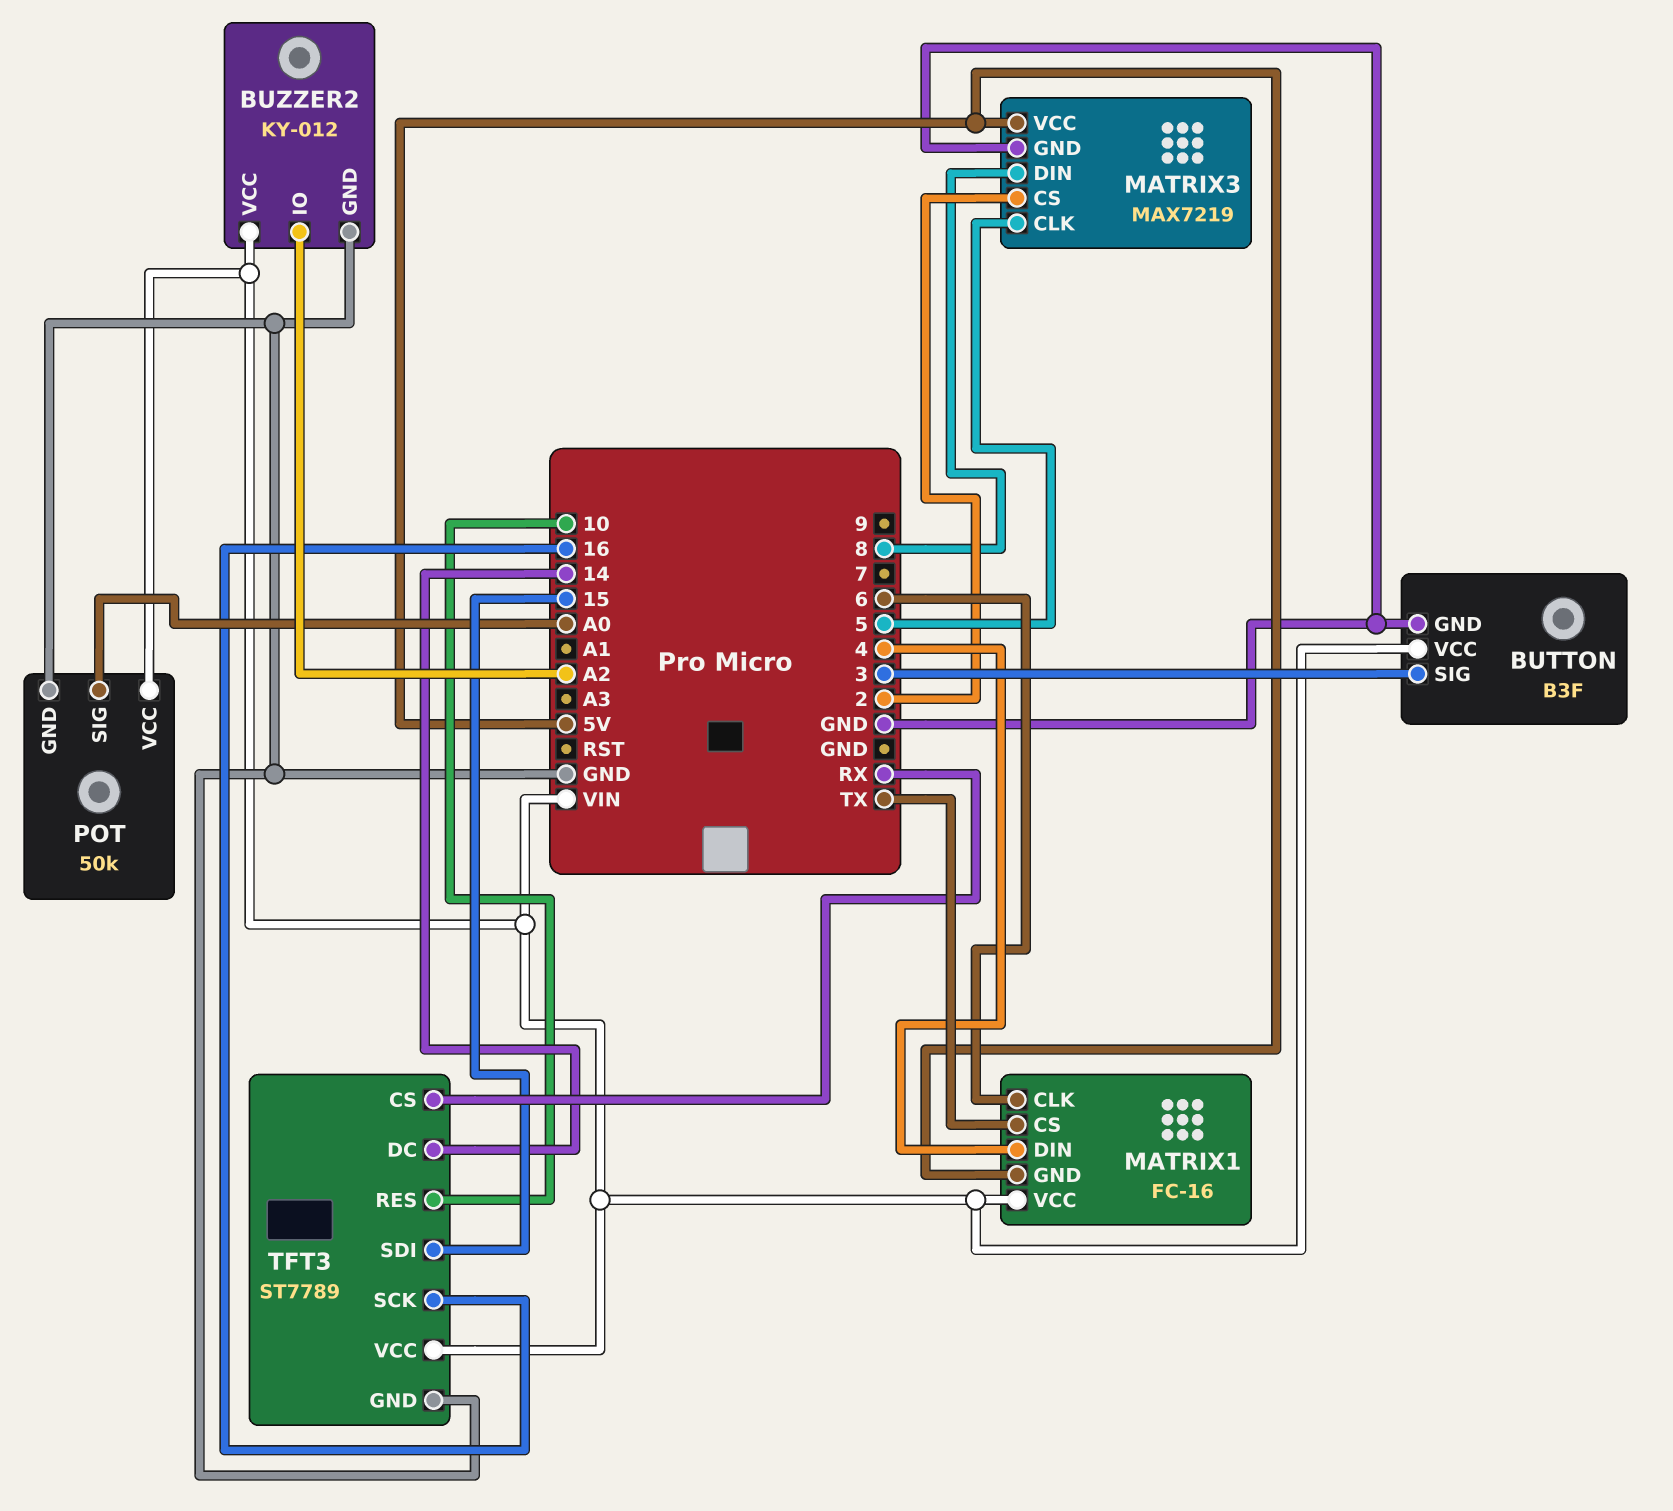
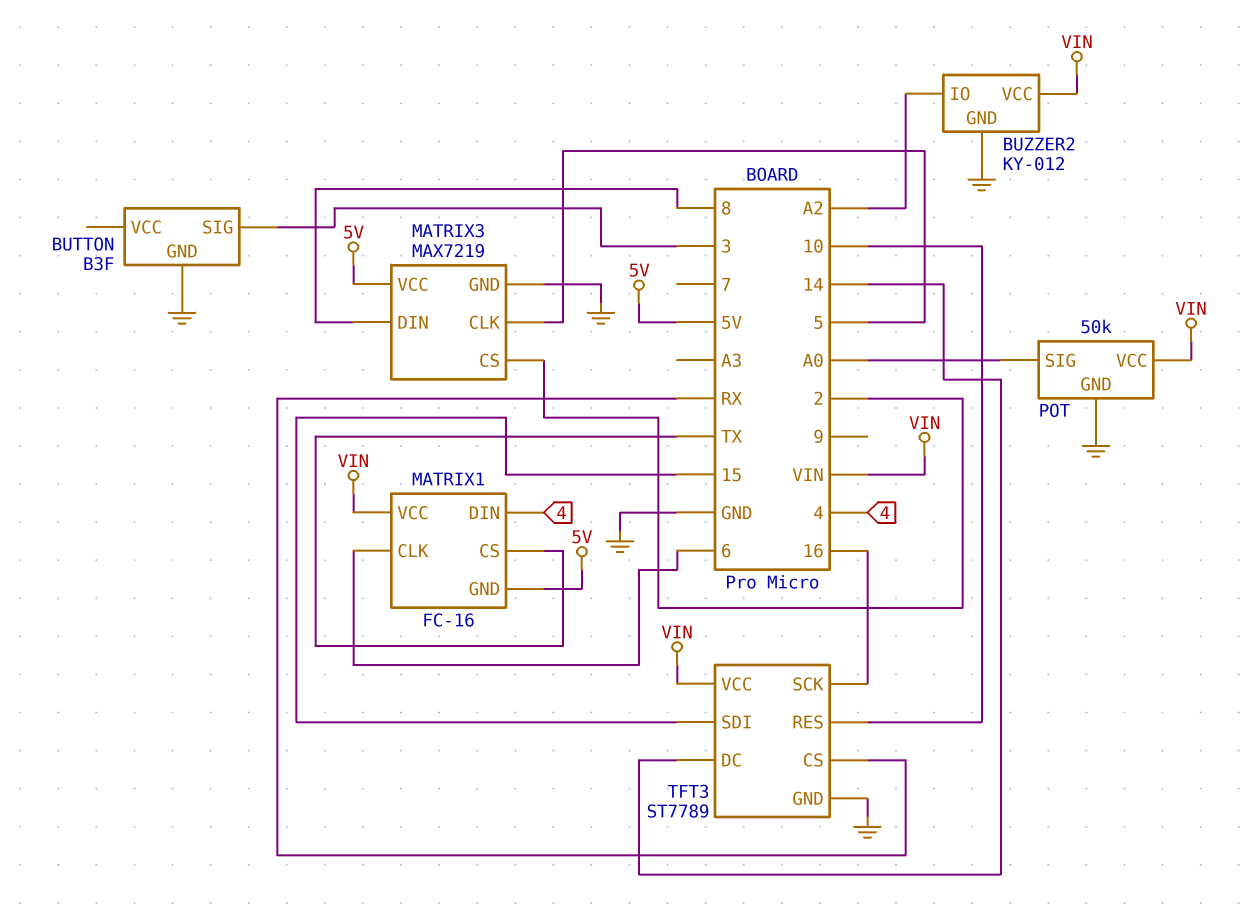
BUTTON pin VCC: VIN -> none

